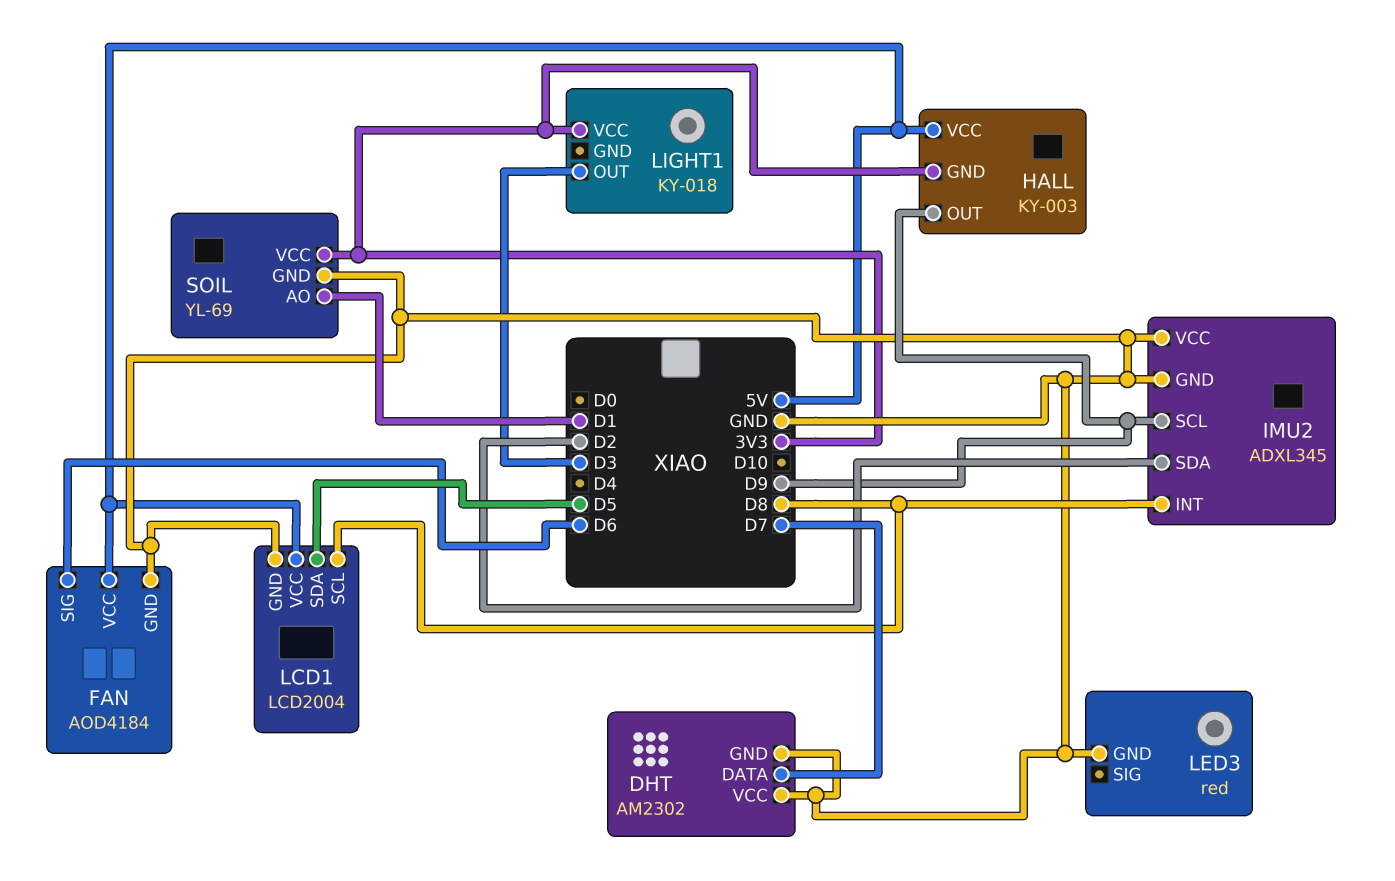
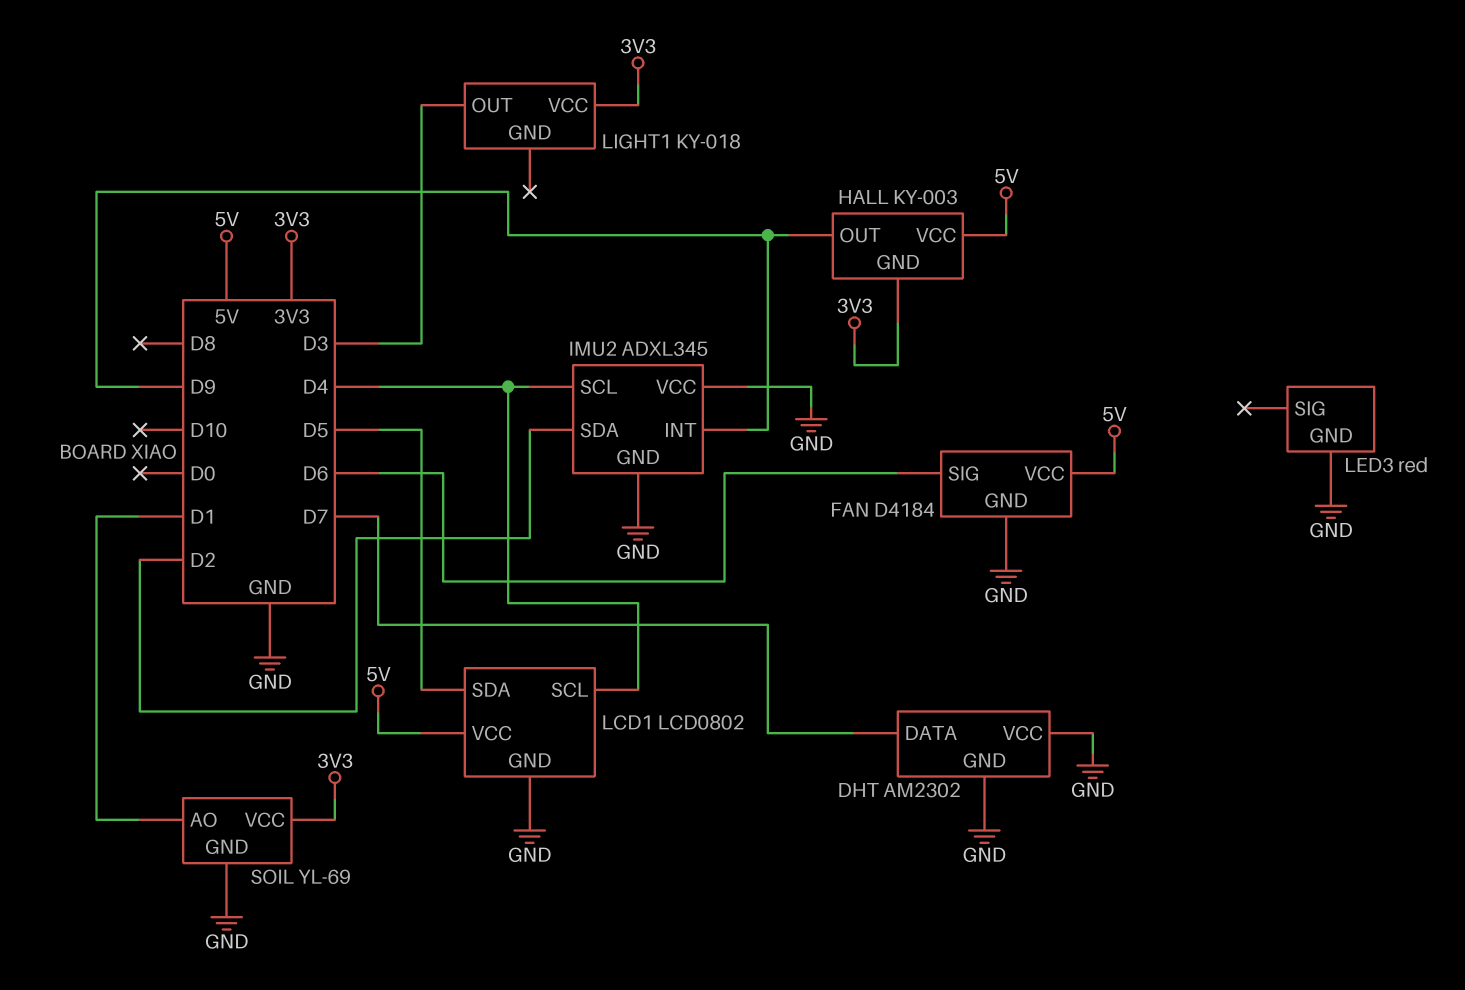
FAN: AOD4184 -> D4184
IMU2 pin INT: D8 -> D9
IMU2 pin SCL: D9 -> D4
LCD1: LCD2004 -> LCD0802
LCD1 pin SCL: D8 -> D4

